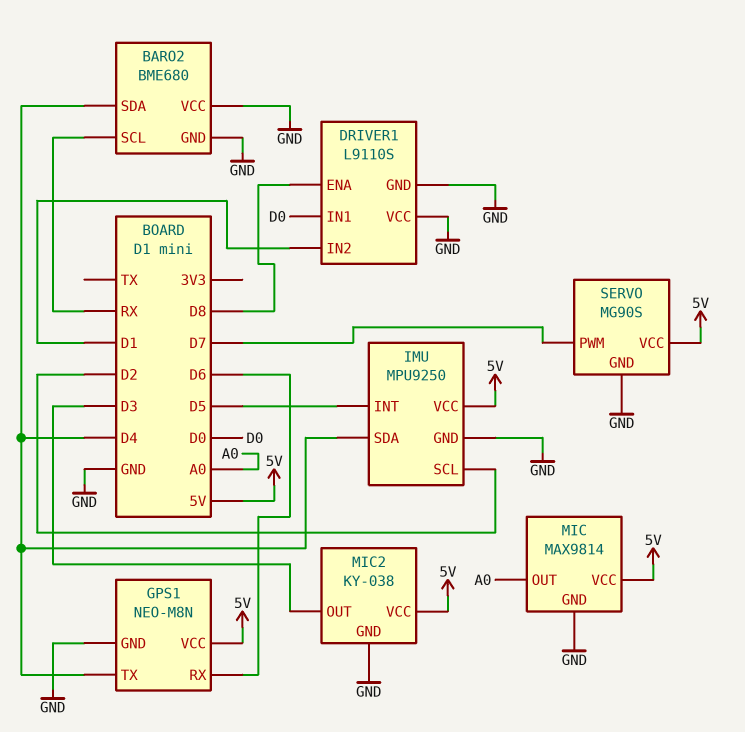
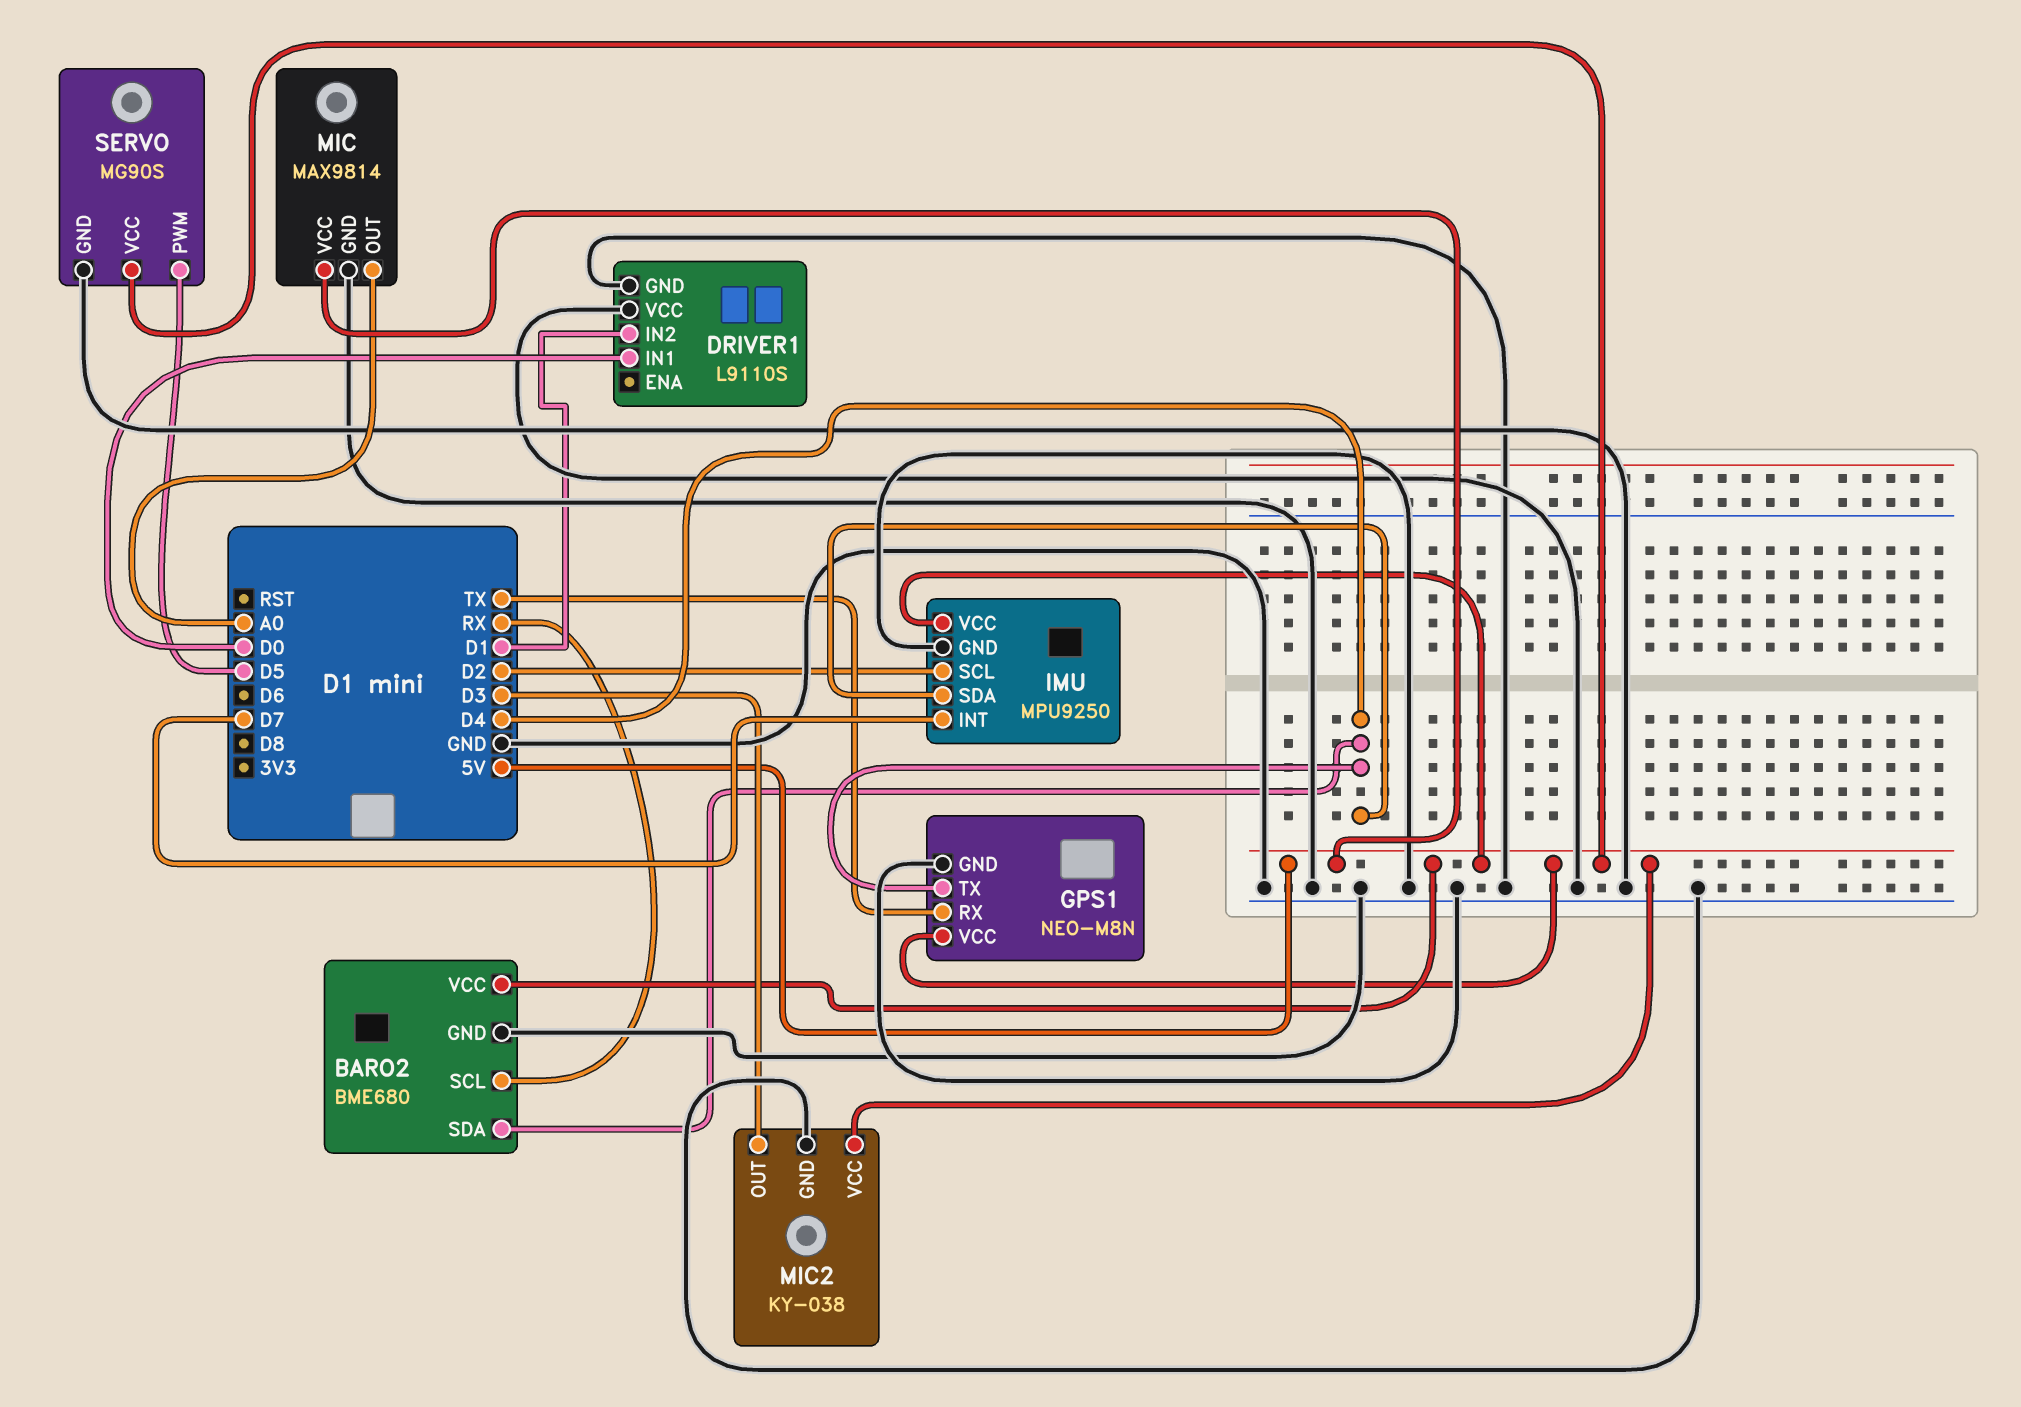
BARO2 pin VCC: GND -> 5V
DRIVER1 pin ENA: D8 -> none
GPS1 pin RX: D6 -> TX
IMU pin INT: D5 -> D7
SERVO pin PWM: D7 -> D5

